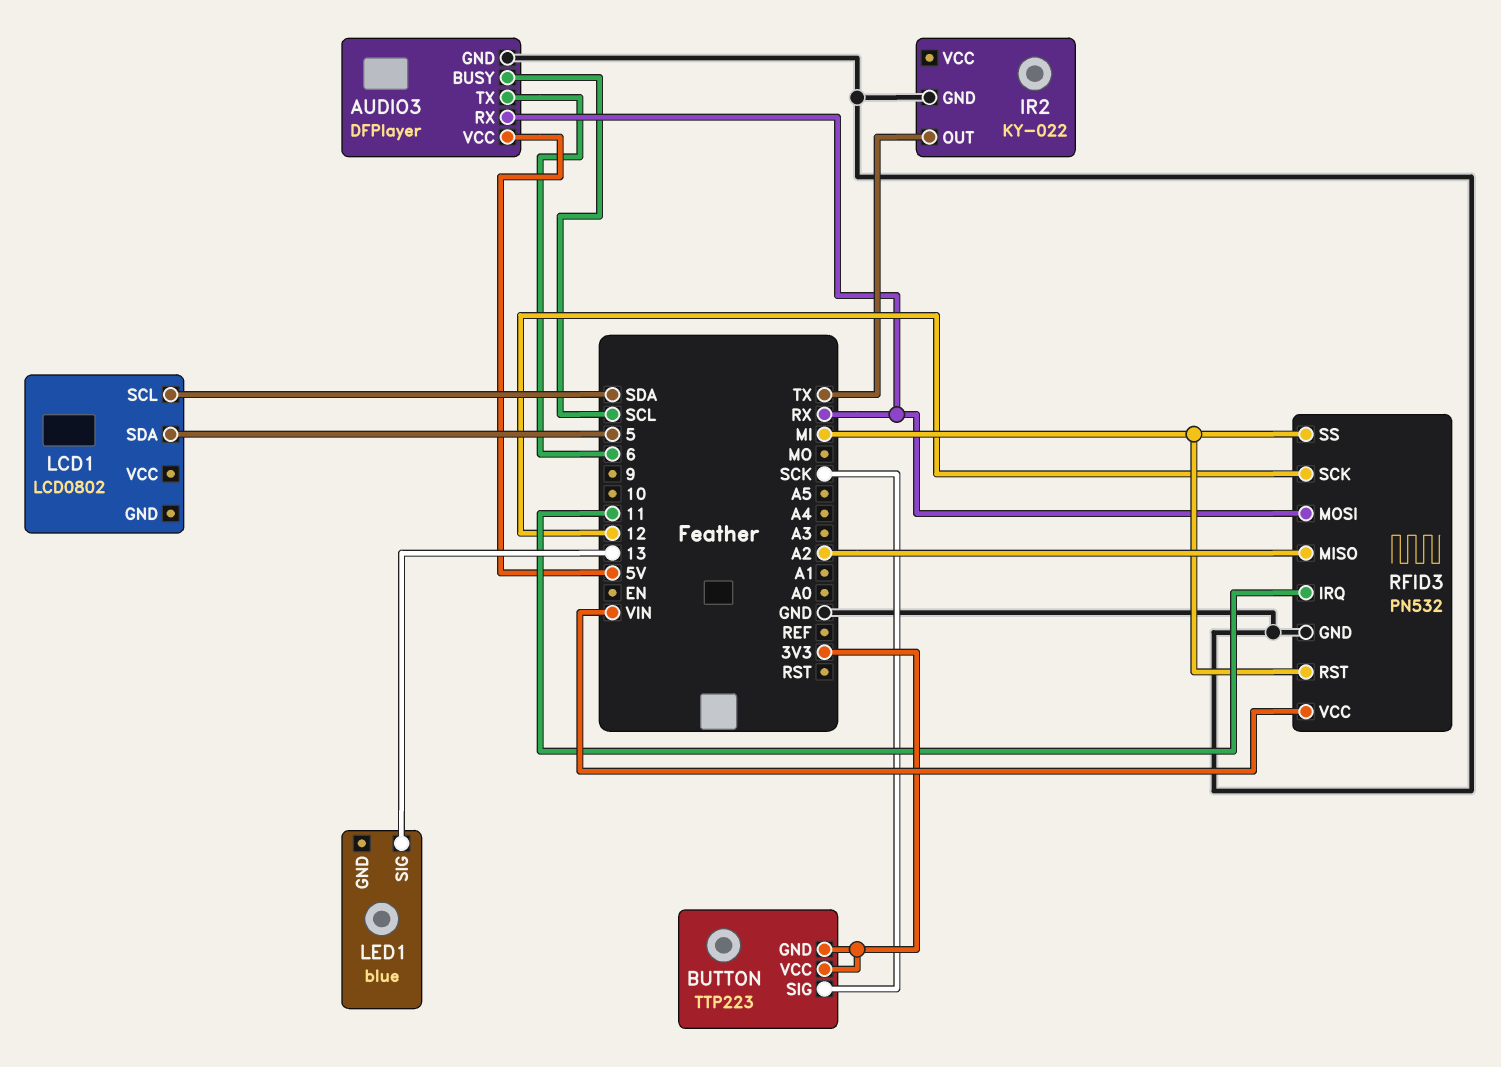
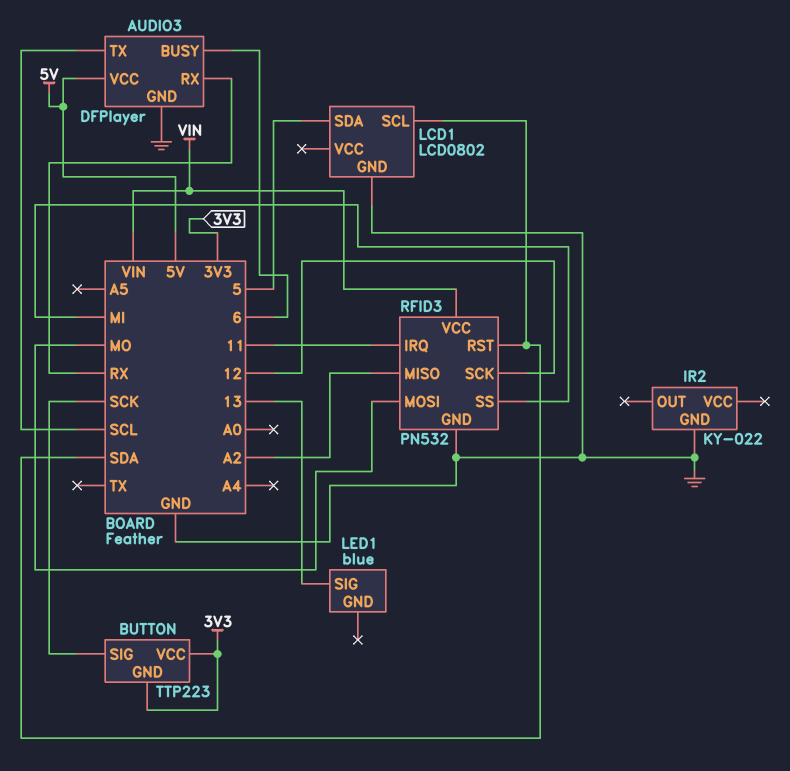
AUDIO3 pin BUSY: SCL -> 6
AUDIO3 pin TX: 6 -> SCL
IR2 pin OUT: TX -> none
LCD1 pin GND: none -> GND
RFID3 pin MOSI: RX -> MO
RFID3 pin RST: MI -> SDA

